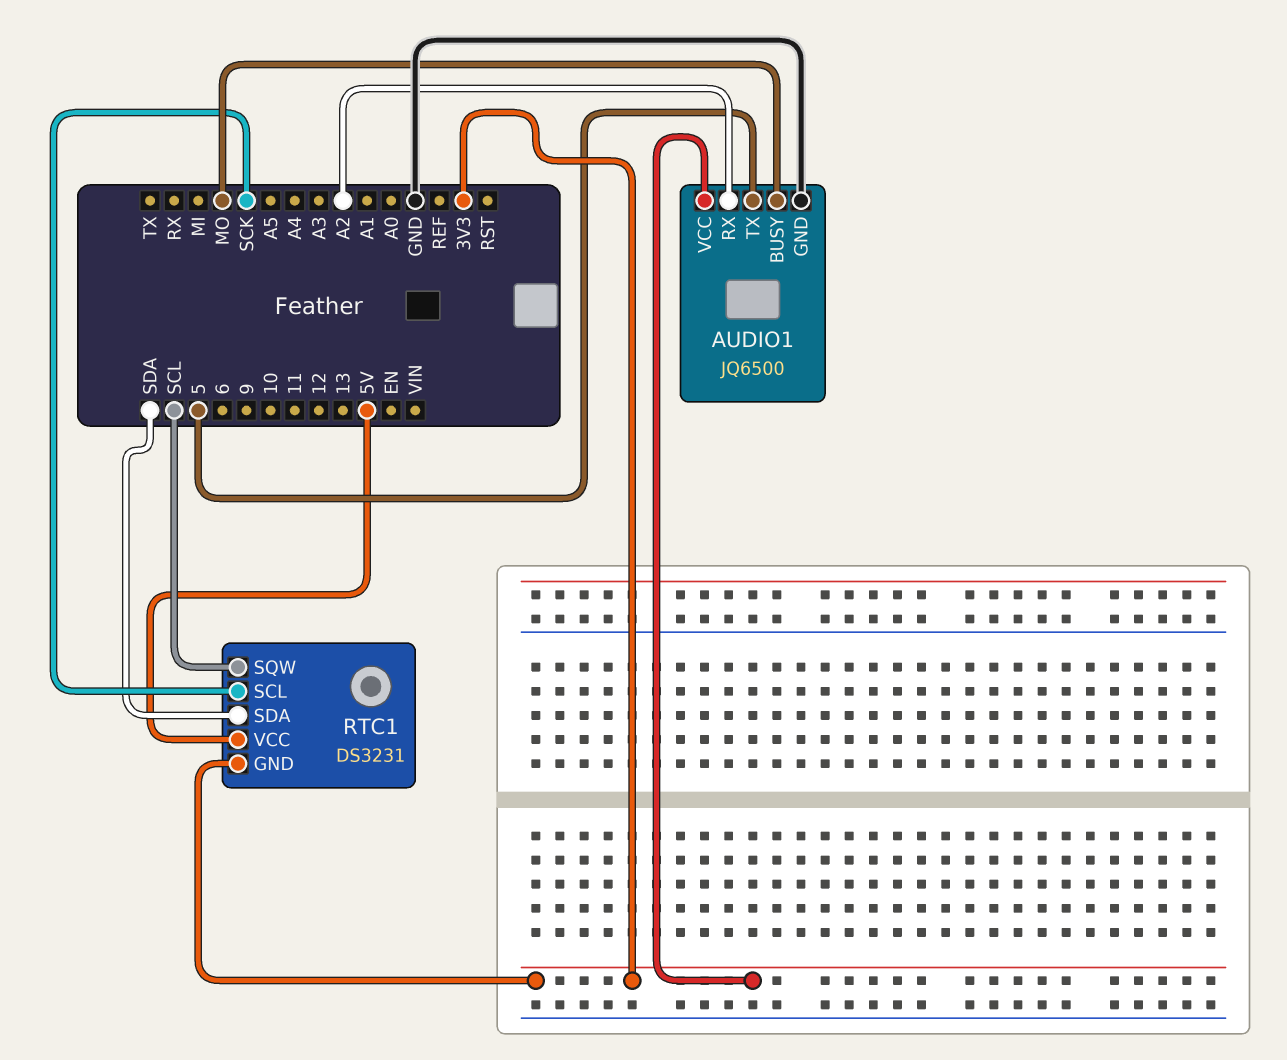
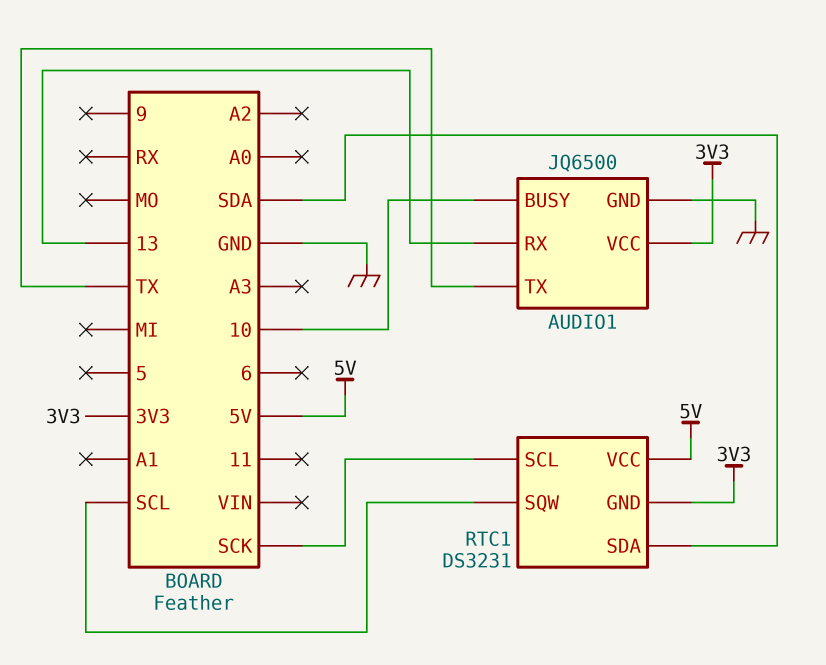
AUDIO1 pin BUSY: MO -> 10
AUDIO1 pin RX: A2 -> 13
AUDIO1 pin TX: 5 -> TX

